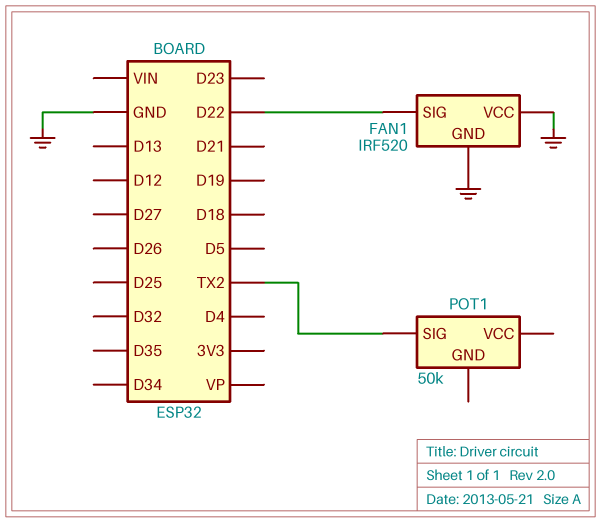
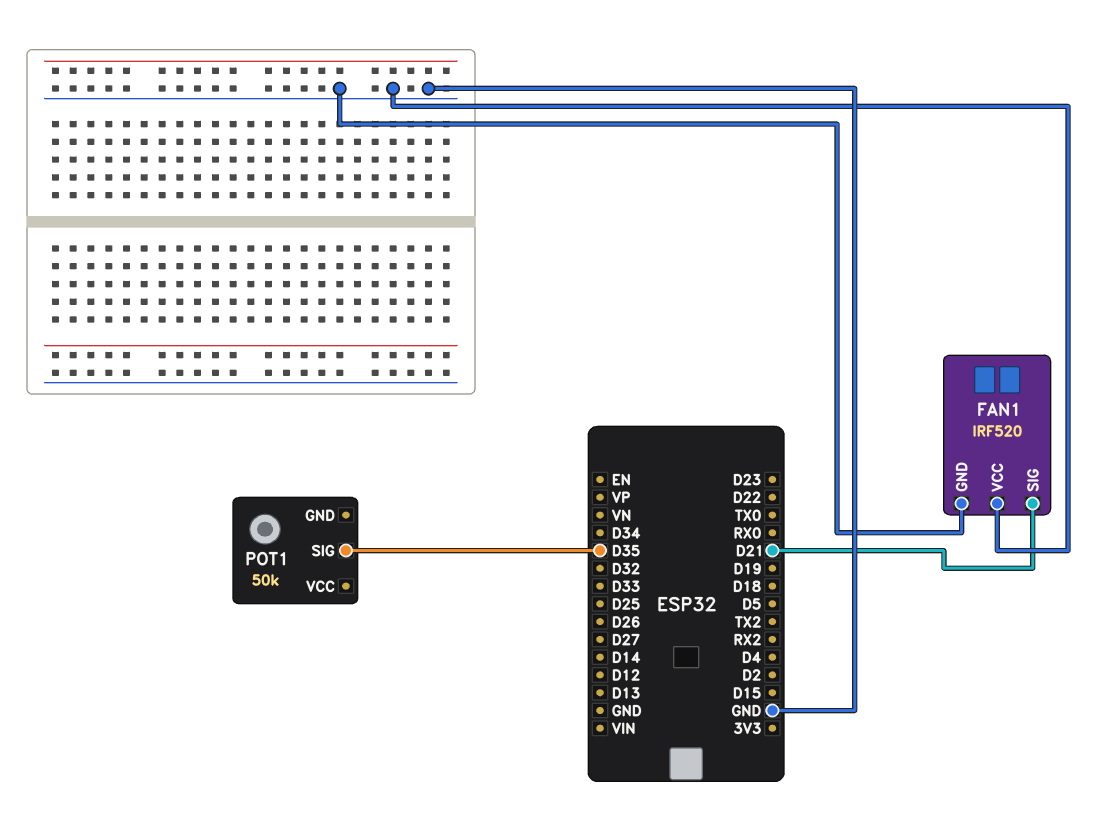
FAN1 pin SIG: D22 -> D21
POT1 pin SIG: TX2 -> D35

